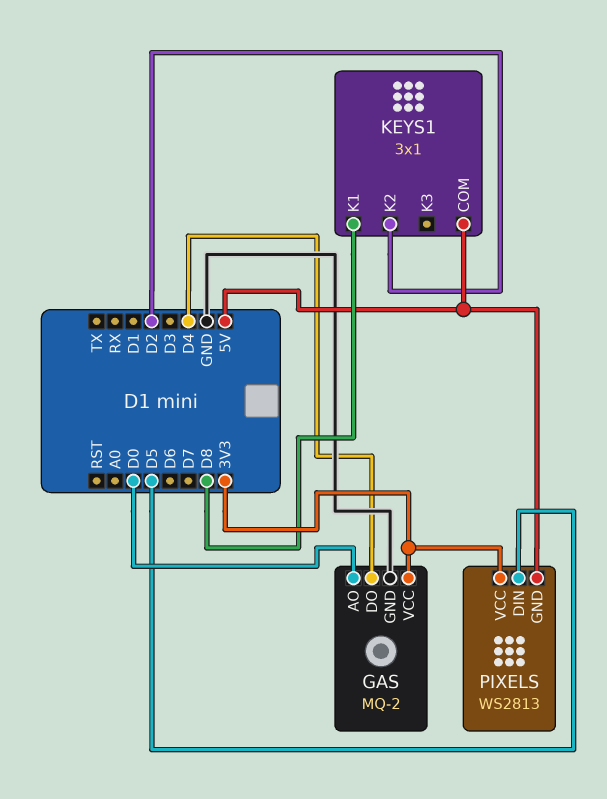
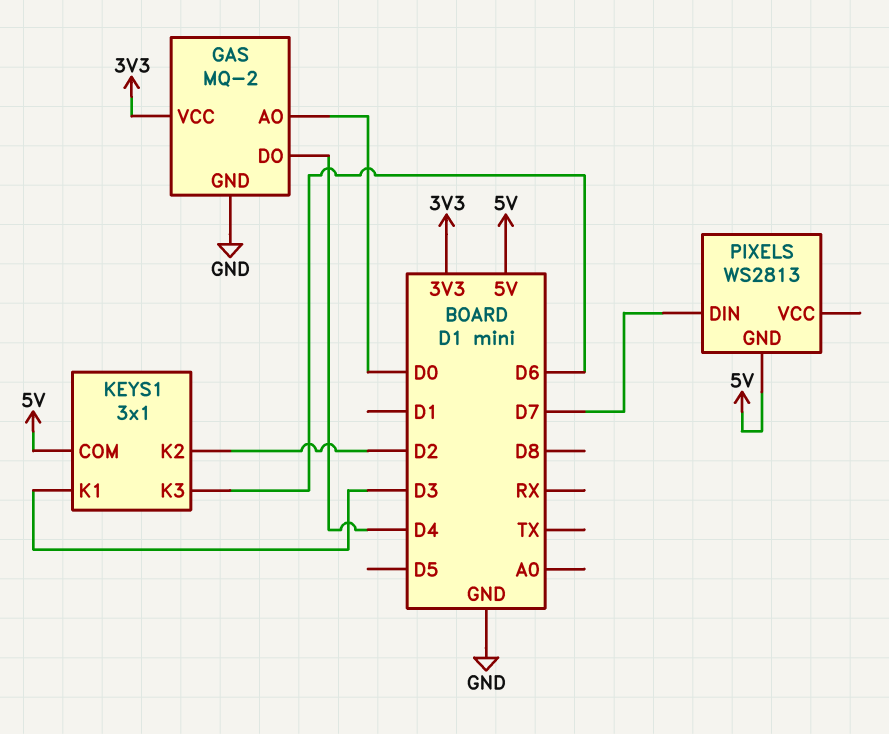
KEYS1 pin K1: D8 -> D3
KEYS1 pin K3: none -> D6
PIXELS pin DIN: D5 -> D7
PIXELS pin VCC: 3V3 -> none

